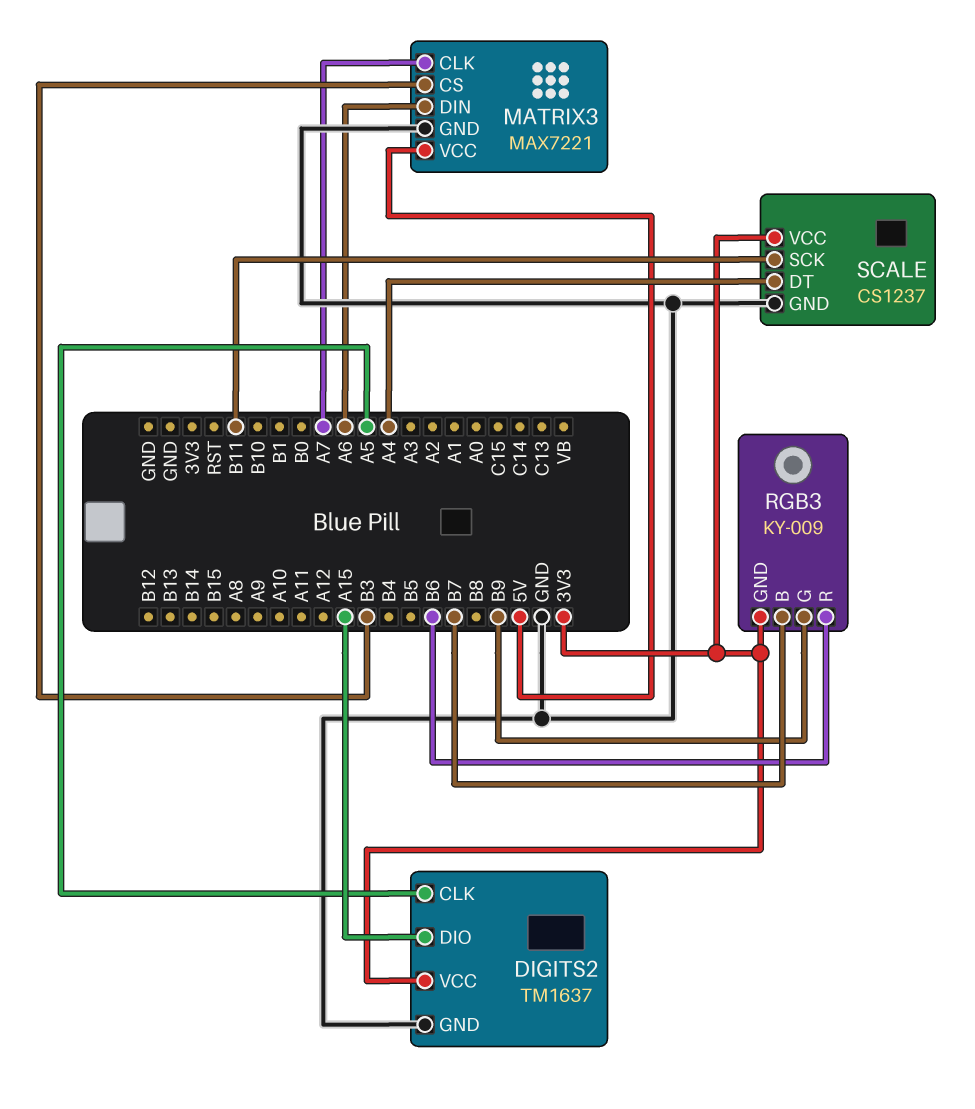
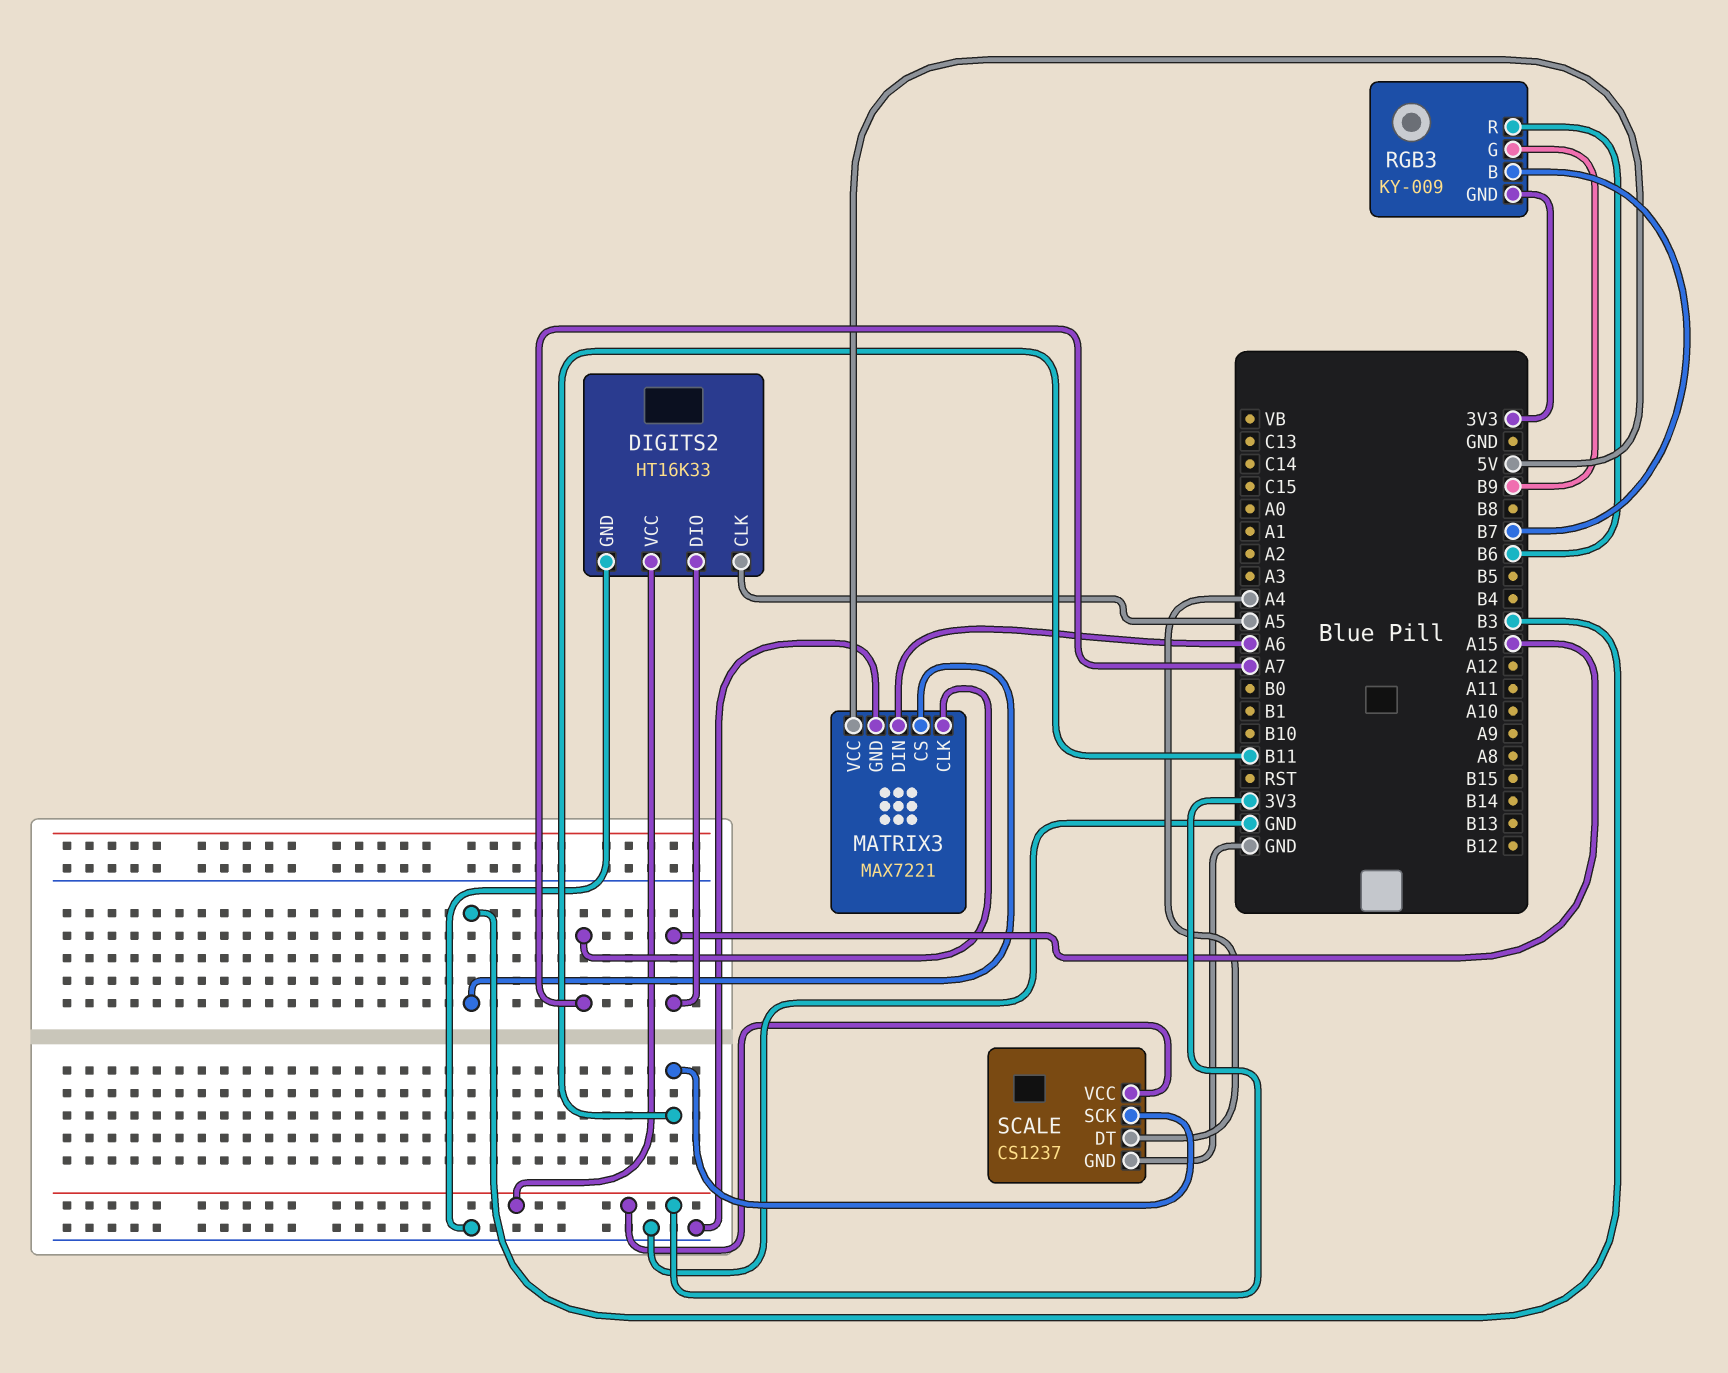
DIGITS2: TM1637 -> HT16K33

